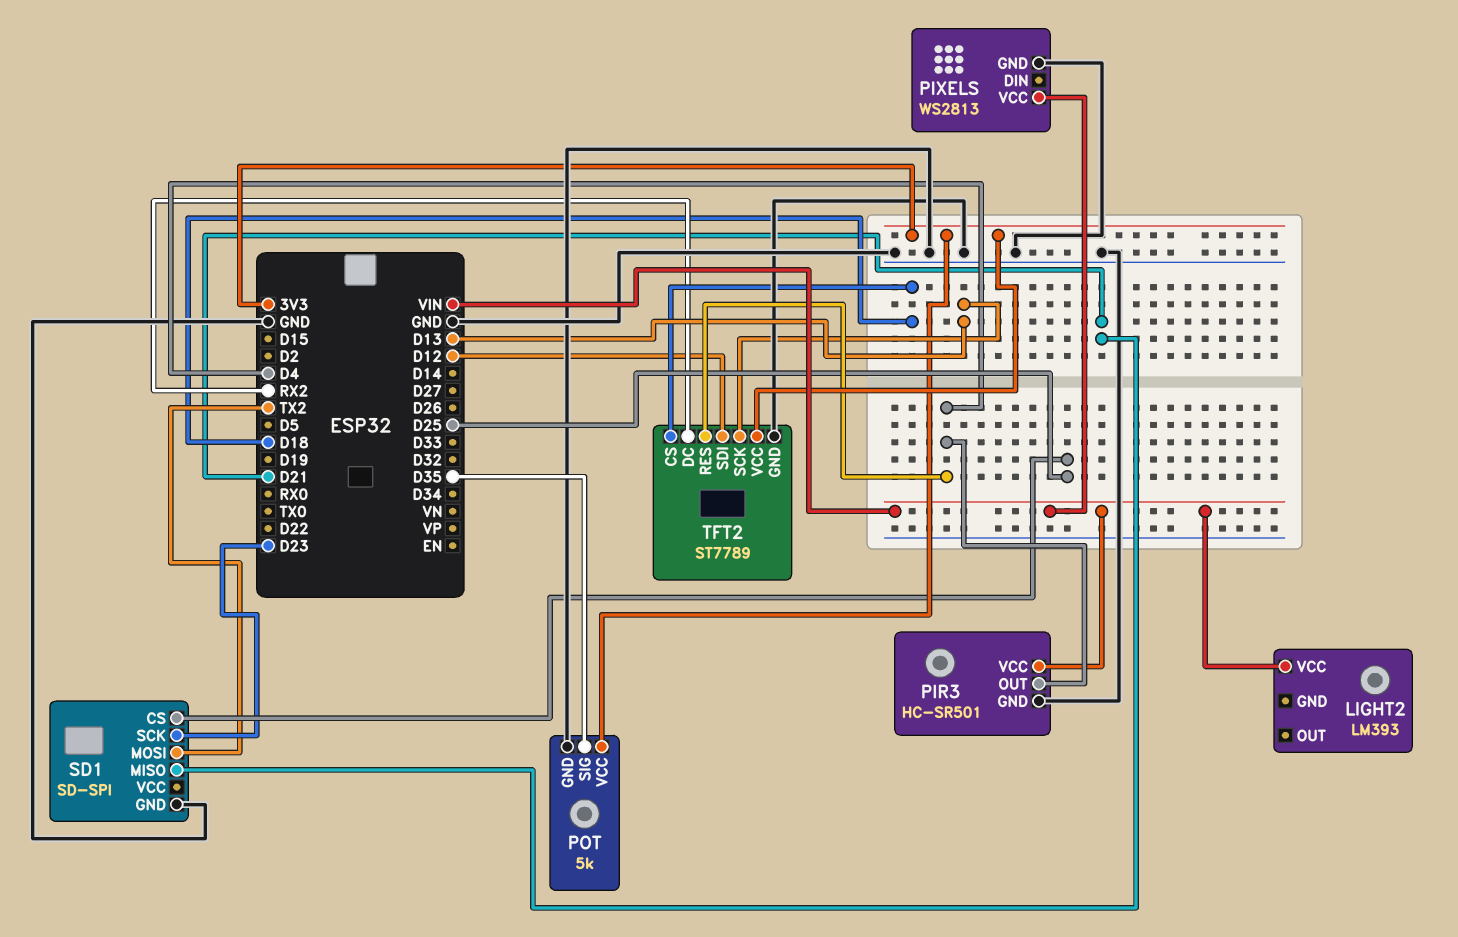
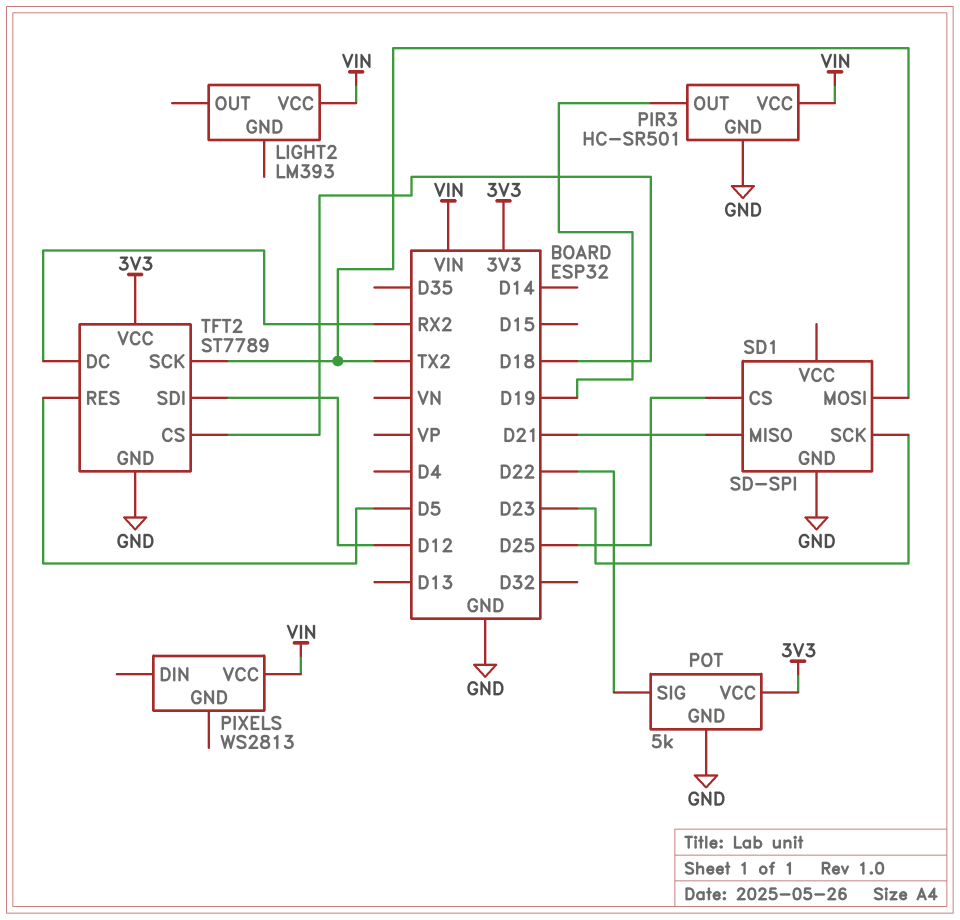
PIR3 pin OUT: D4 -> D19
PIXELS pin GND: GND -> none
POT pin SIG: D35 -> D22
TFT2 pin RES: D4 -> D5
TFT2 pin SCK: D13 -> TX2

